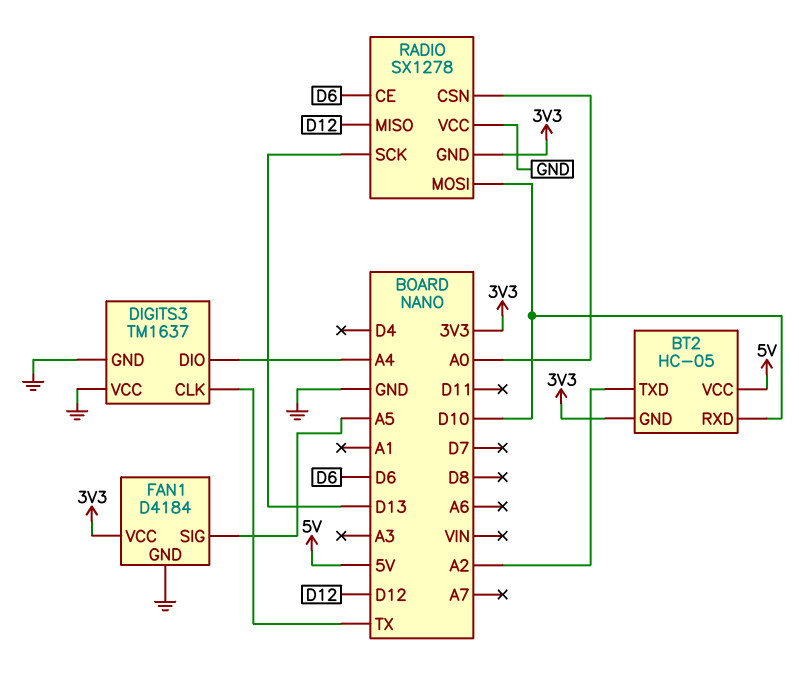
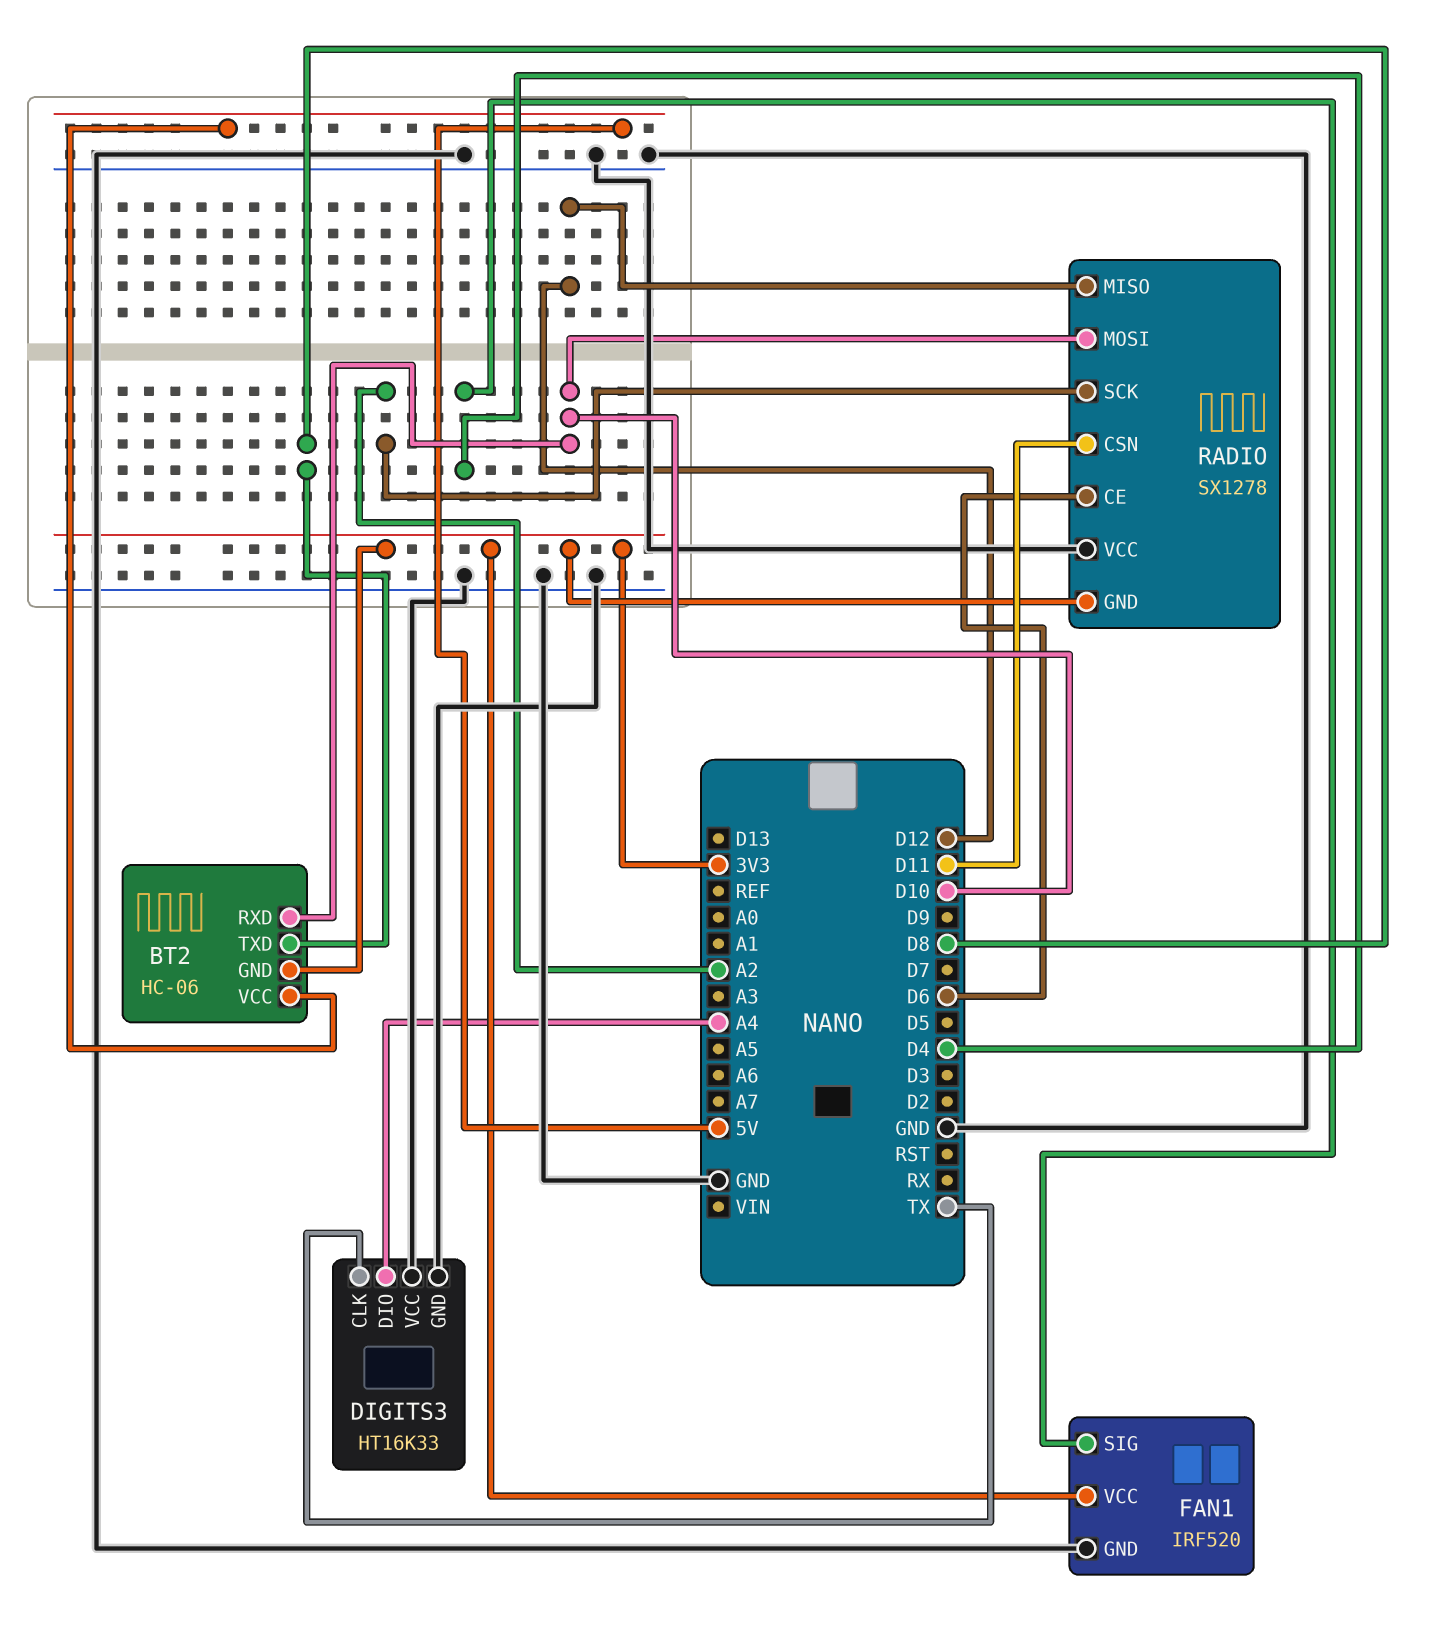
BT2: HC-05 -> HC-06
BT2 pin TXD: A2 -> D8
DIGITS3: TM1637 -> HT16K33
FAN1: D4184 -> IRF520
FAN1 pin SIG: A5 -> D4
RADIO pin CSN: A0 -> D11
RADIO pin SCK: D13 -> A2

